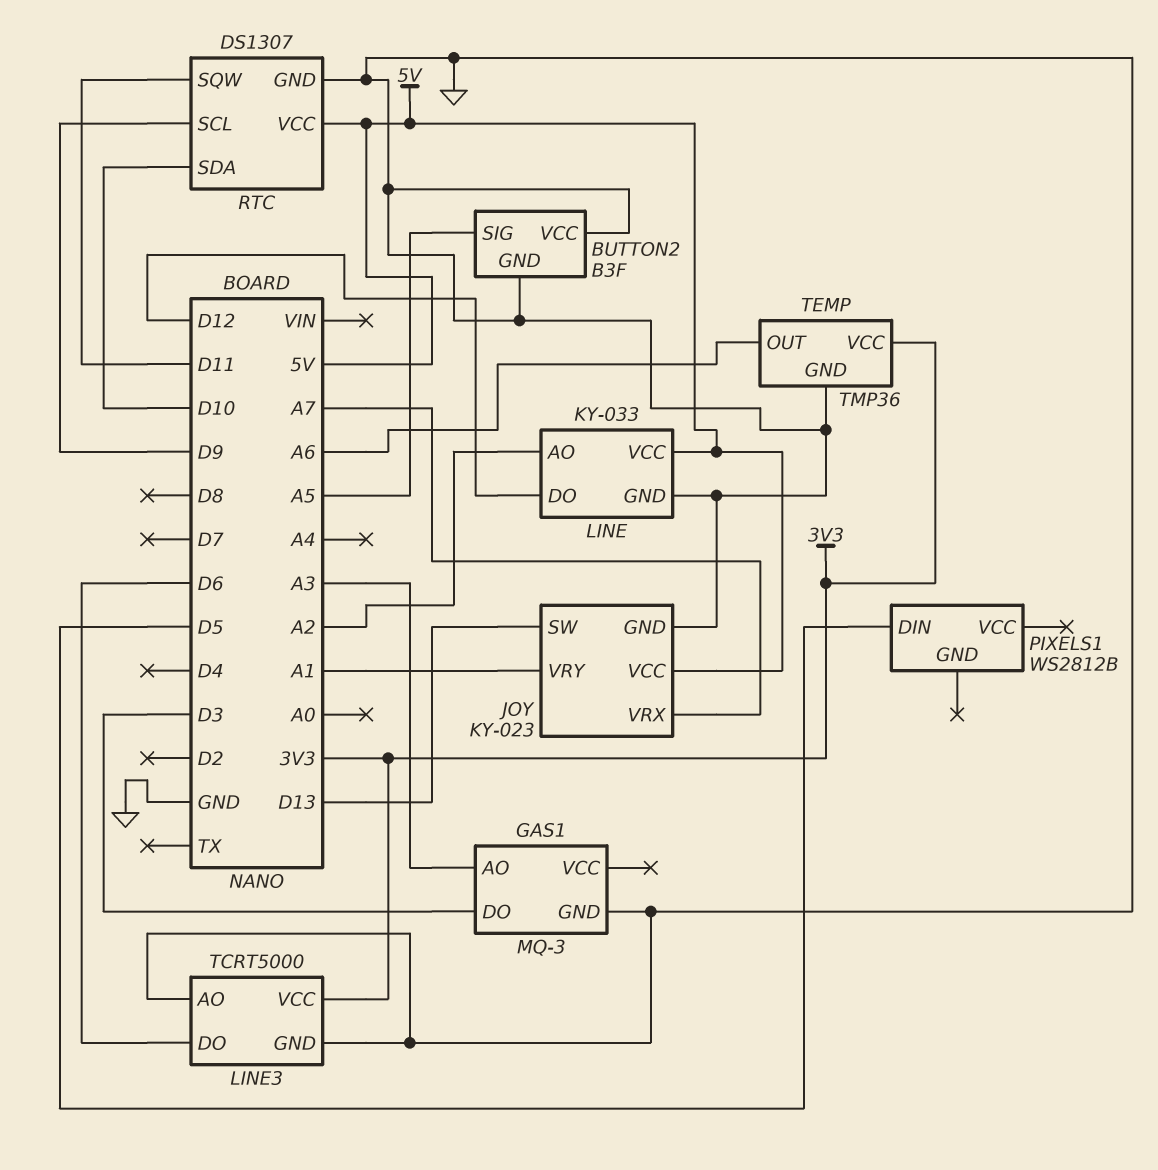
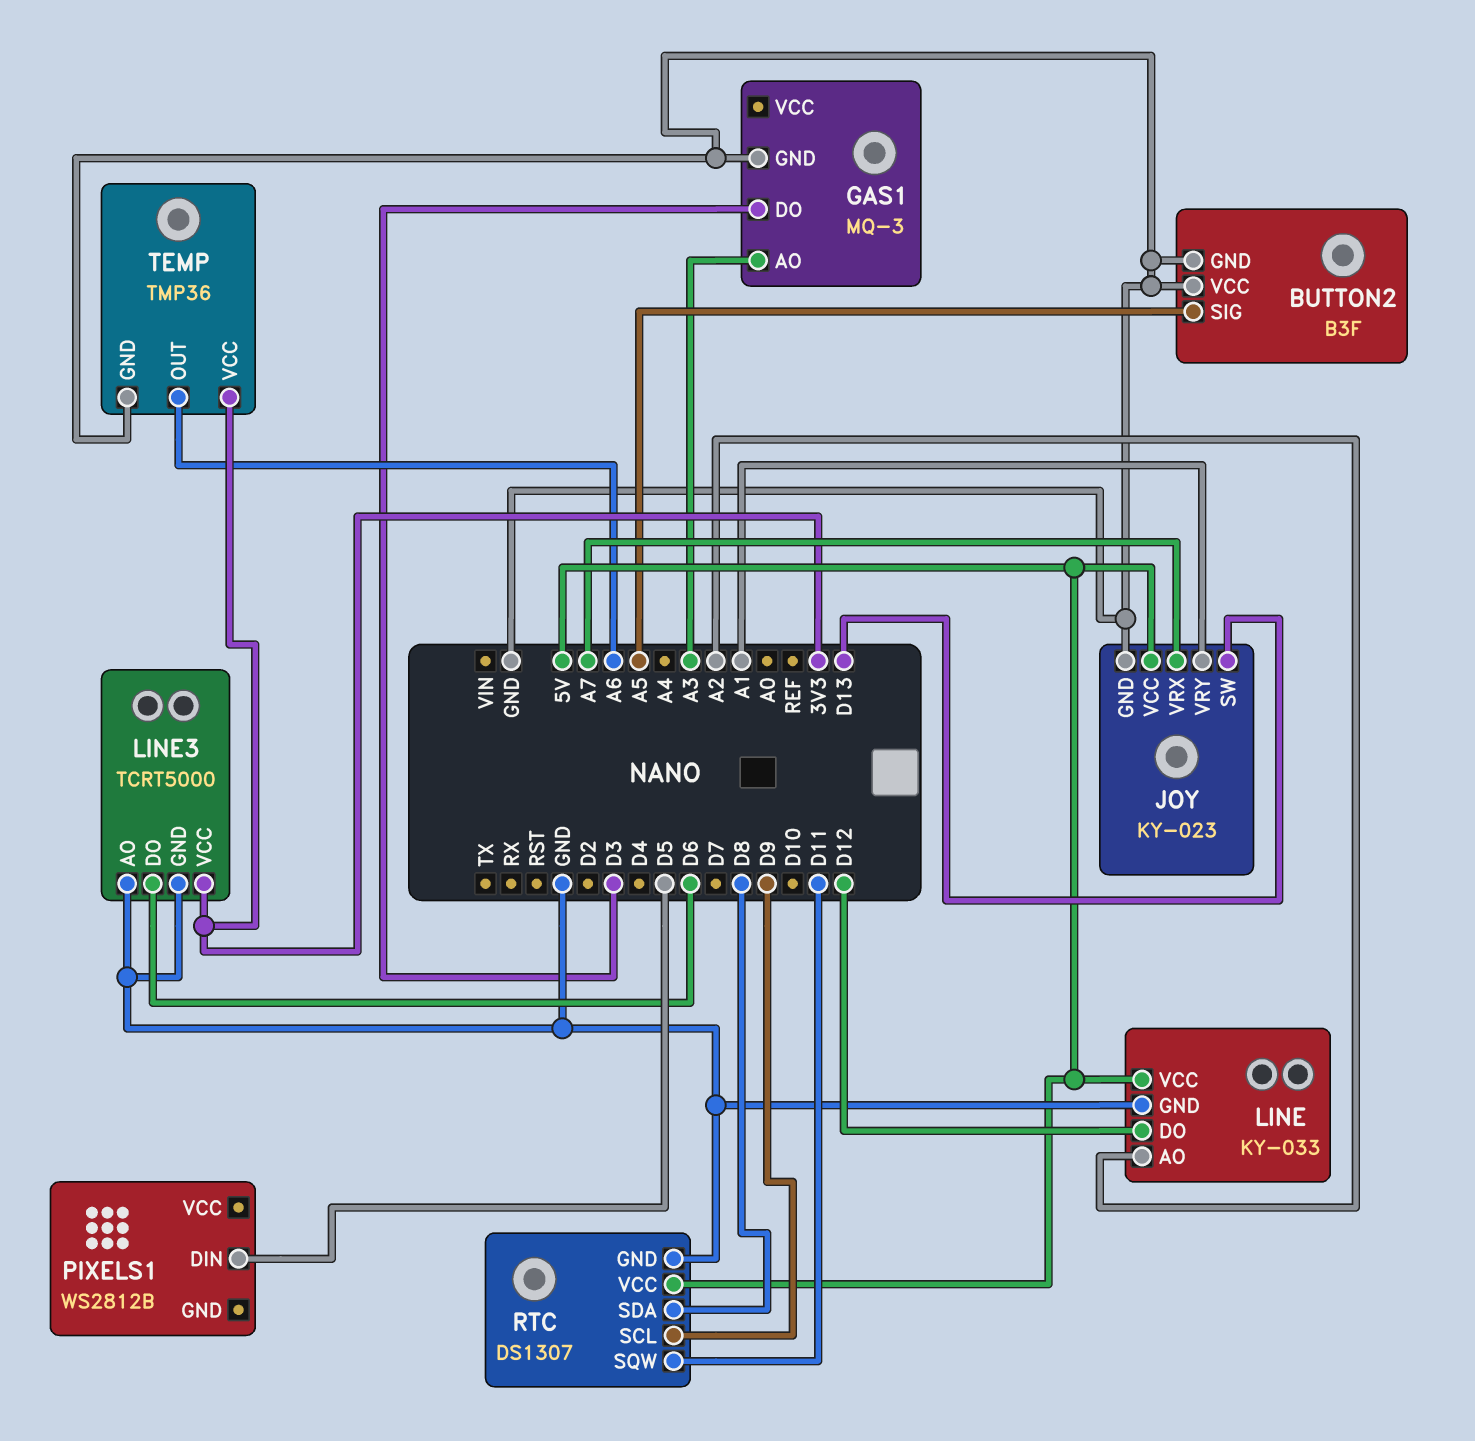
RTC pin SDA: D10 -> D8

